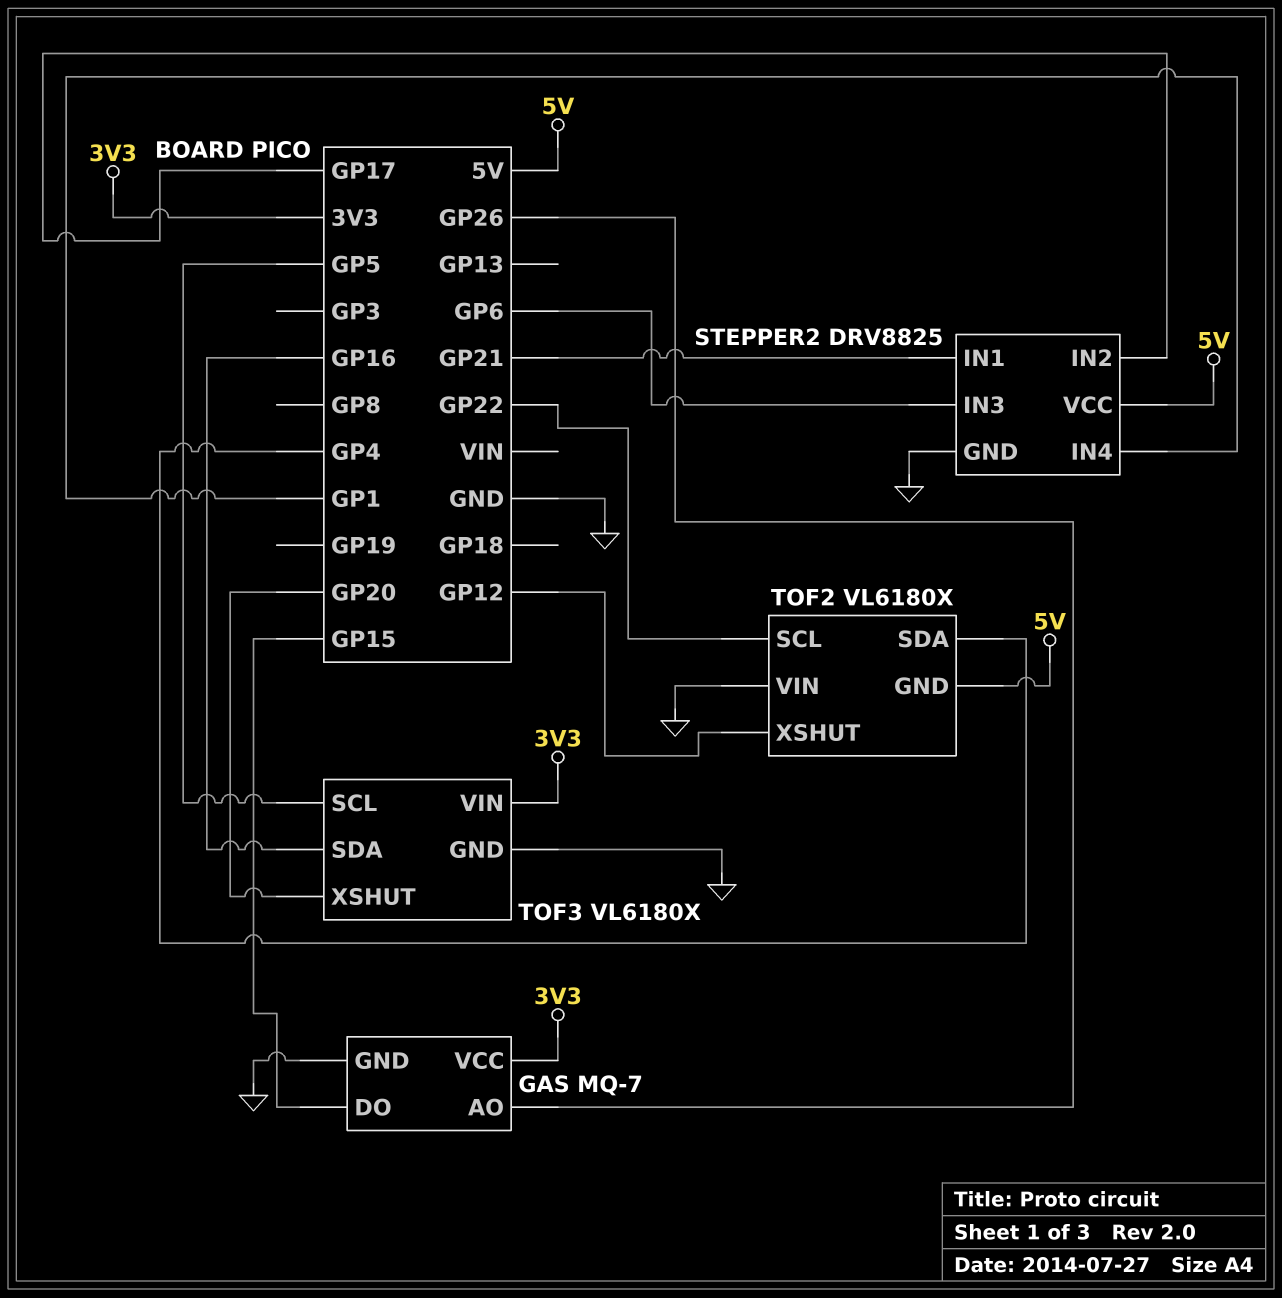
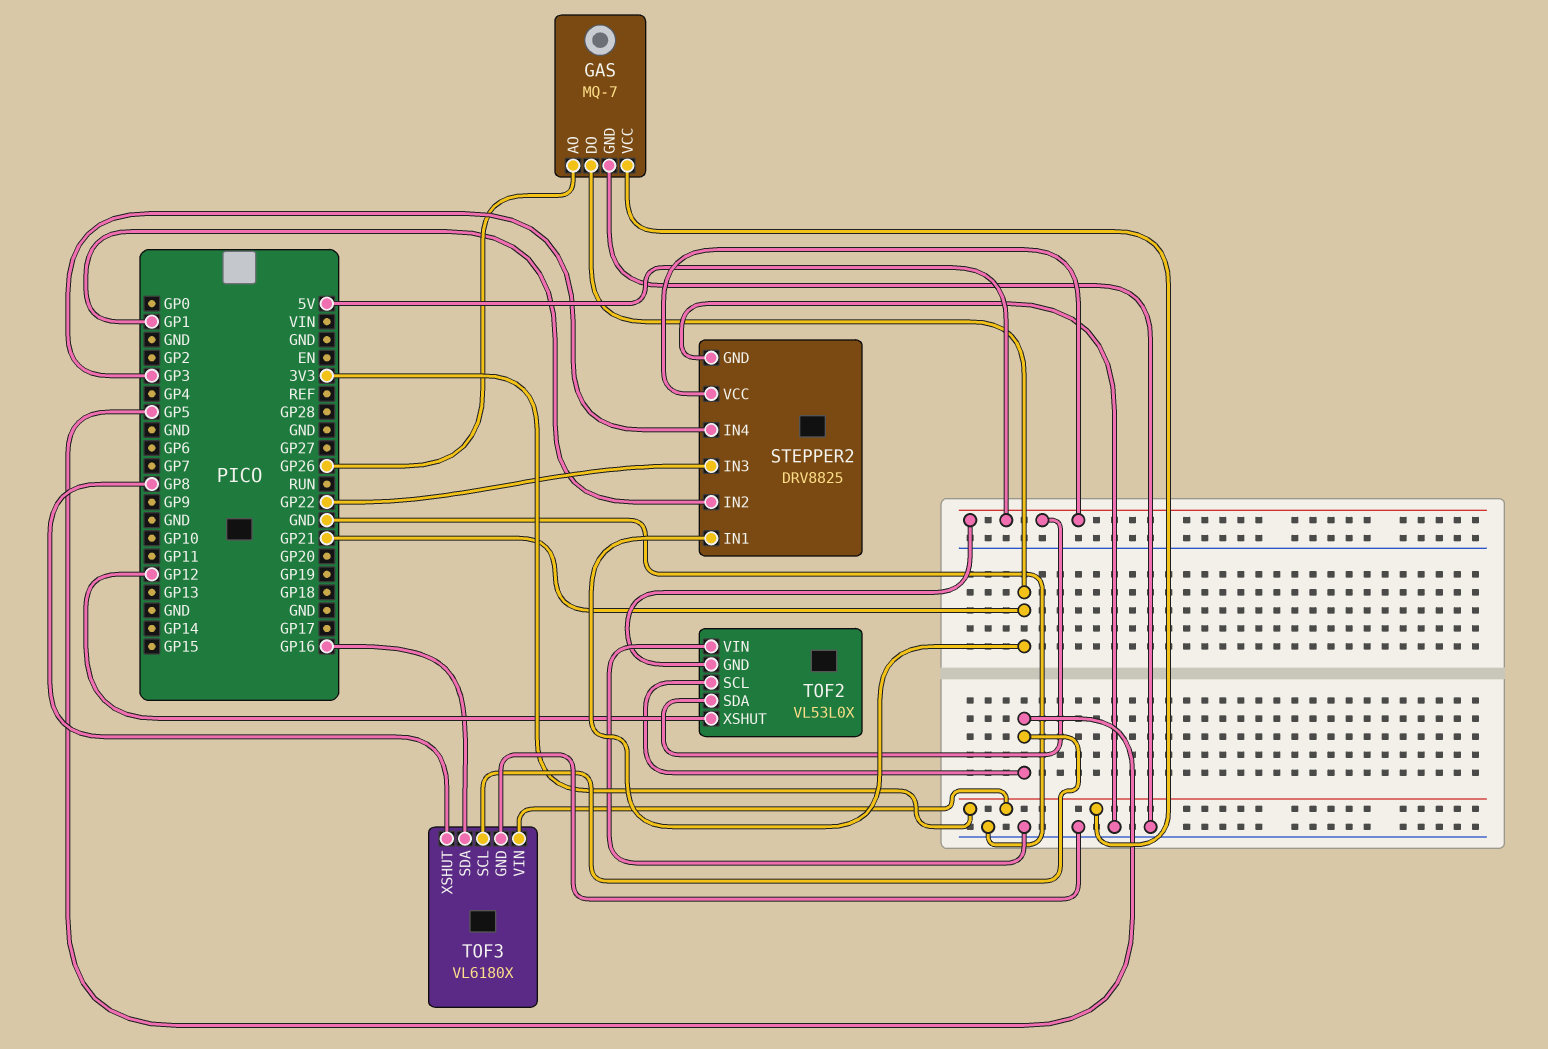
GAS pin DO: GP15 -> GP21
STEPPER2 pin IN2: GP17 -> GP1
STEPPER2 pin IN3: GP6 -> GP22
STEPPER2 pin IN4: GP1 -> GP3
TOF2: VL6180X -> VL53L0X
TOF2 pin SCL: GP22 -> GP5
TOF2 pin SDA: GP4 -> 5V
TOF3 pin XSHUT: GP20 -> GP8

